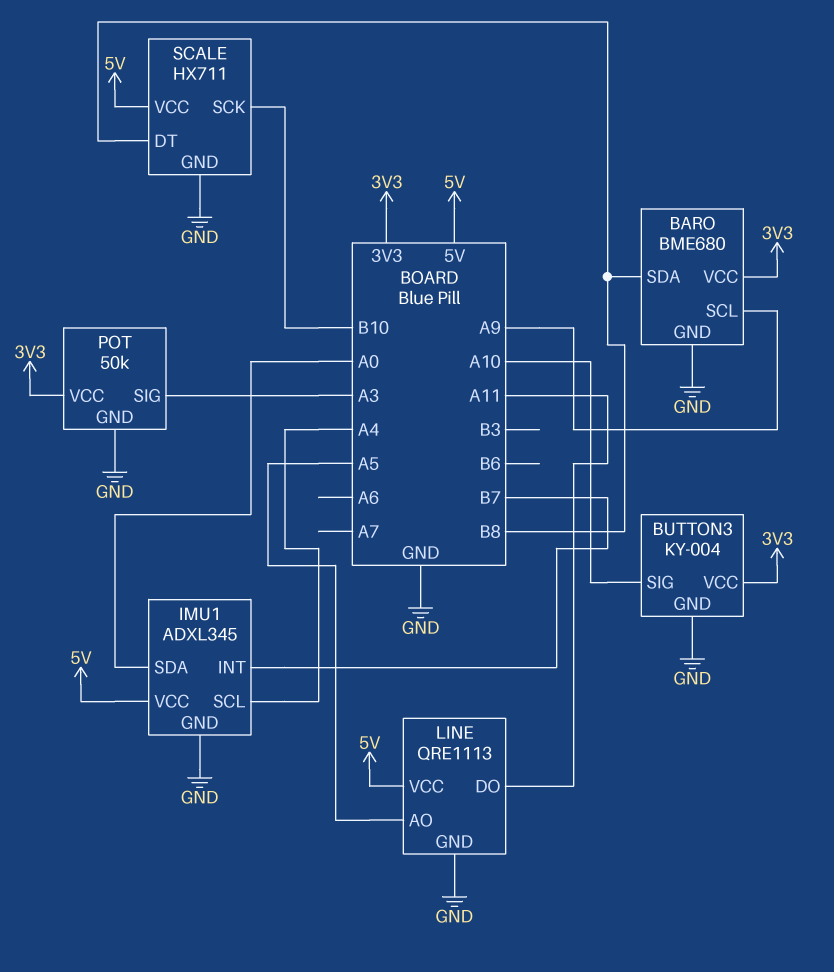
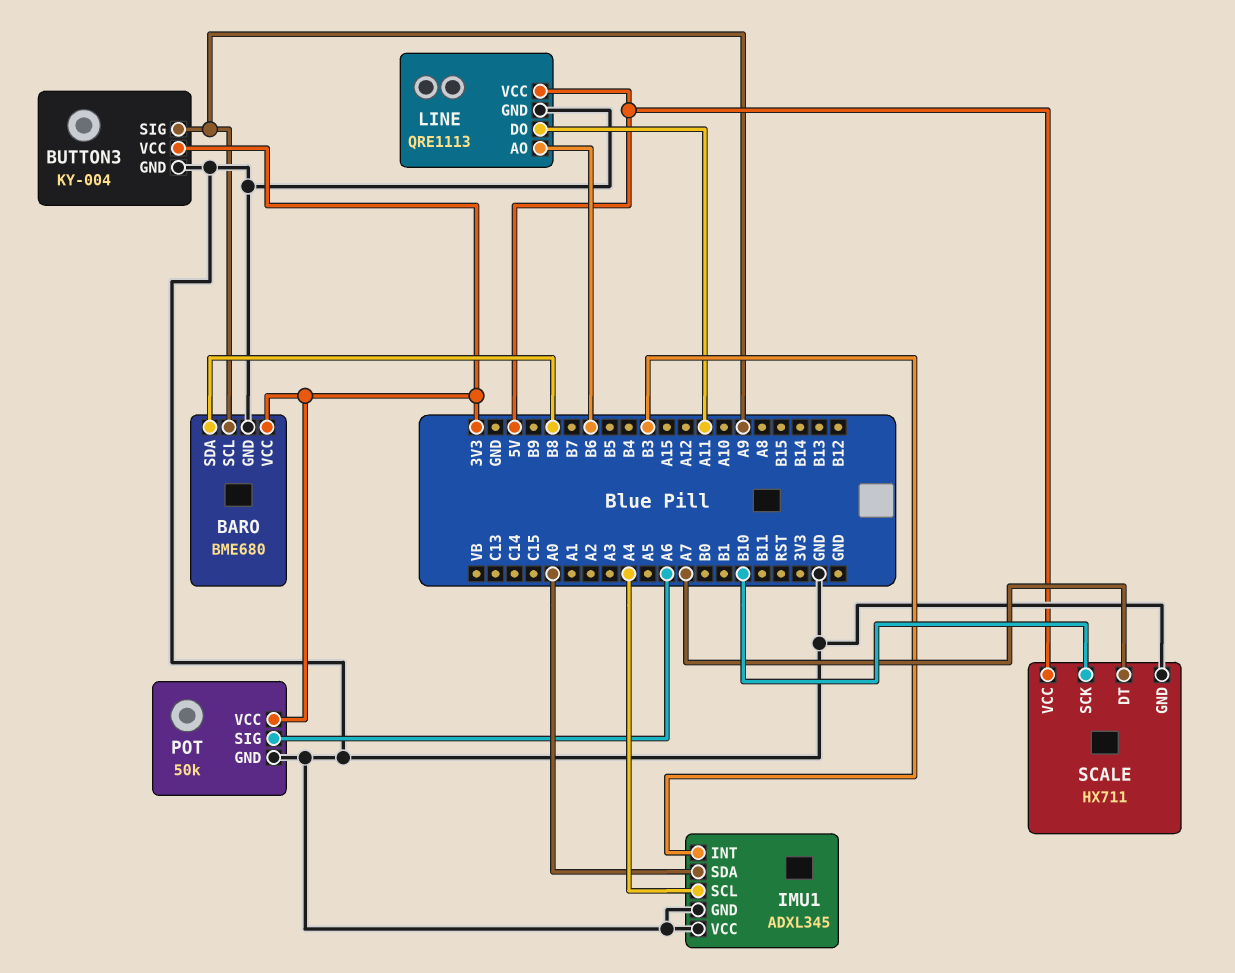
BUTTON3 pin SIG: A10 -> A9
IMU1 pin INT: B7 -> B3
IMU1 pin VCC: 5V -> GND
LINE pin AO: A5 -> B6
POT pin SIG: A3 -> A6
SCALE pin DT: B8 -> A7

